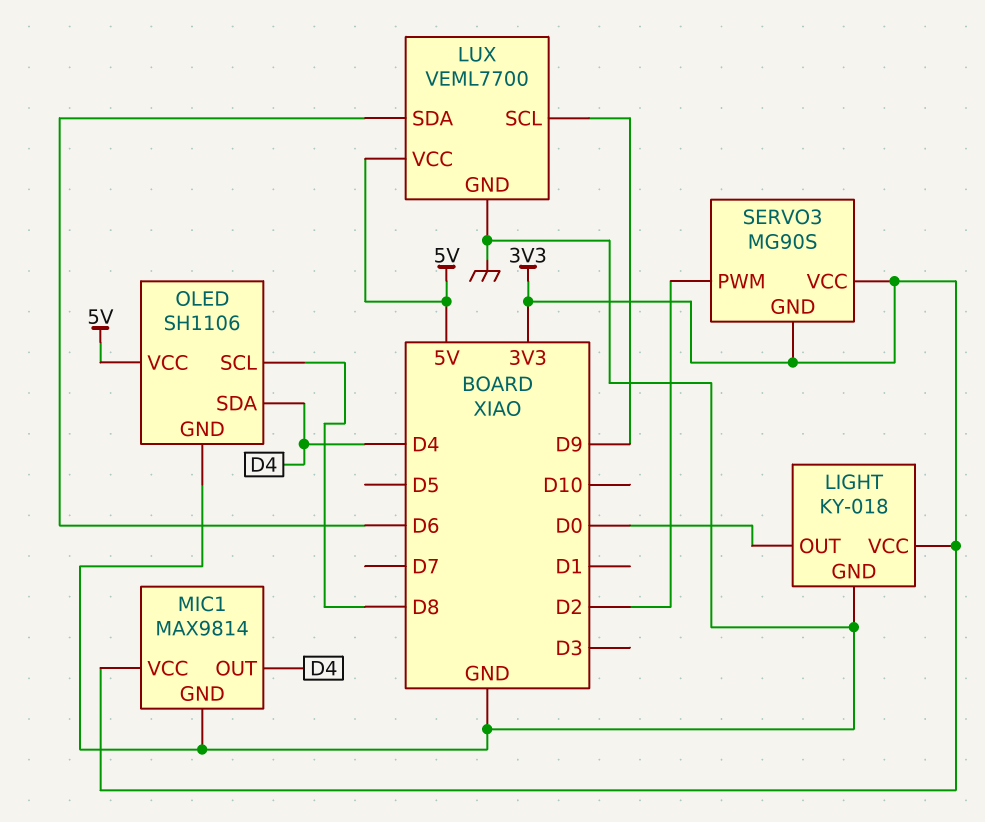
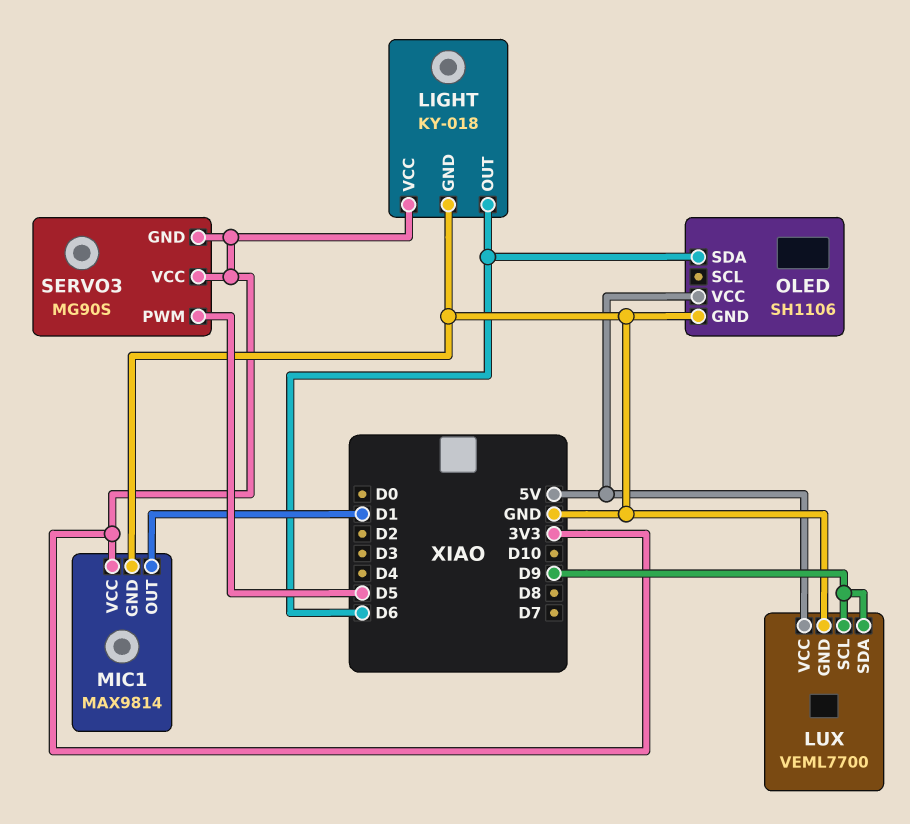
LIGHT pin OUT: D0 -> D6
LUX pin SDA: D6 -> D9
MIC1 pin OUT: D4 -> D1
OLED pin SCL: D8 -> none
OLED pin SDA: D4 -> D6
SERVO3 pin PWM: D2 -> D5

